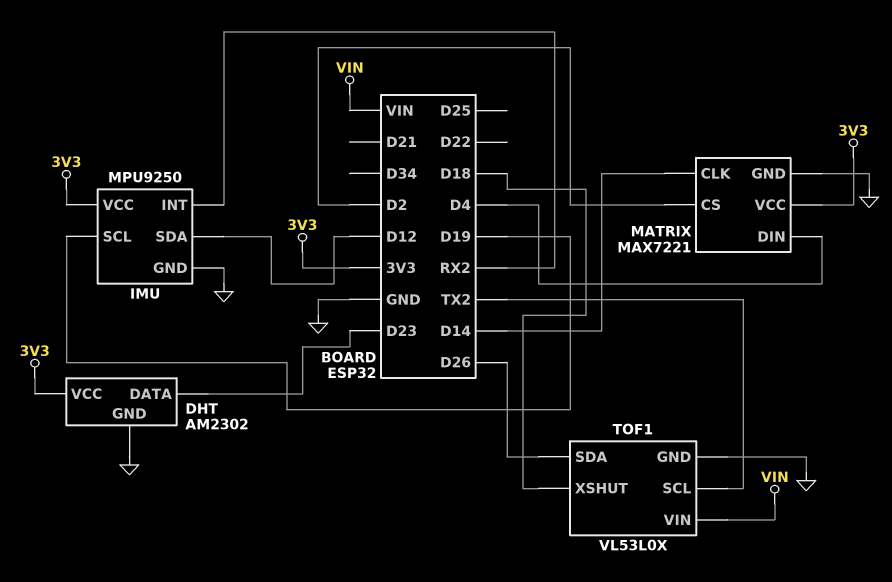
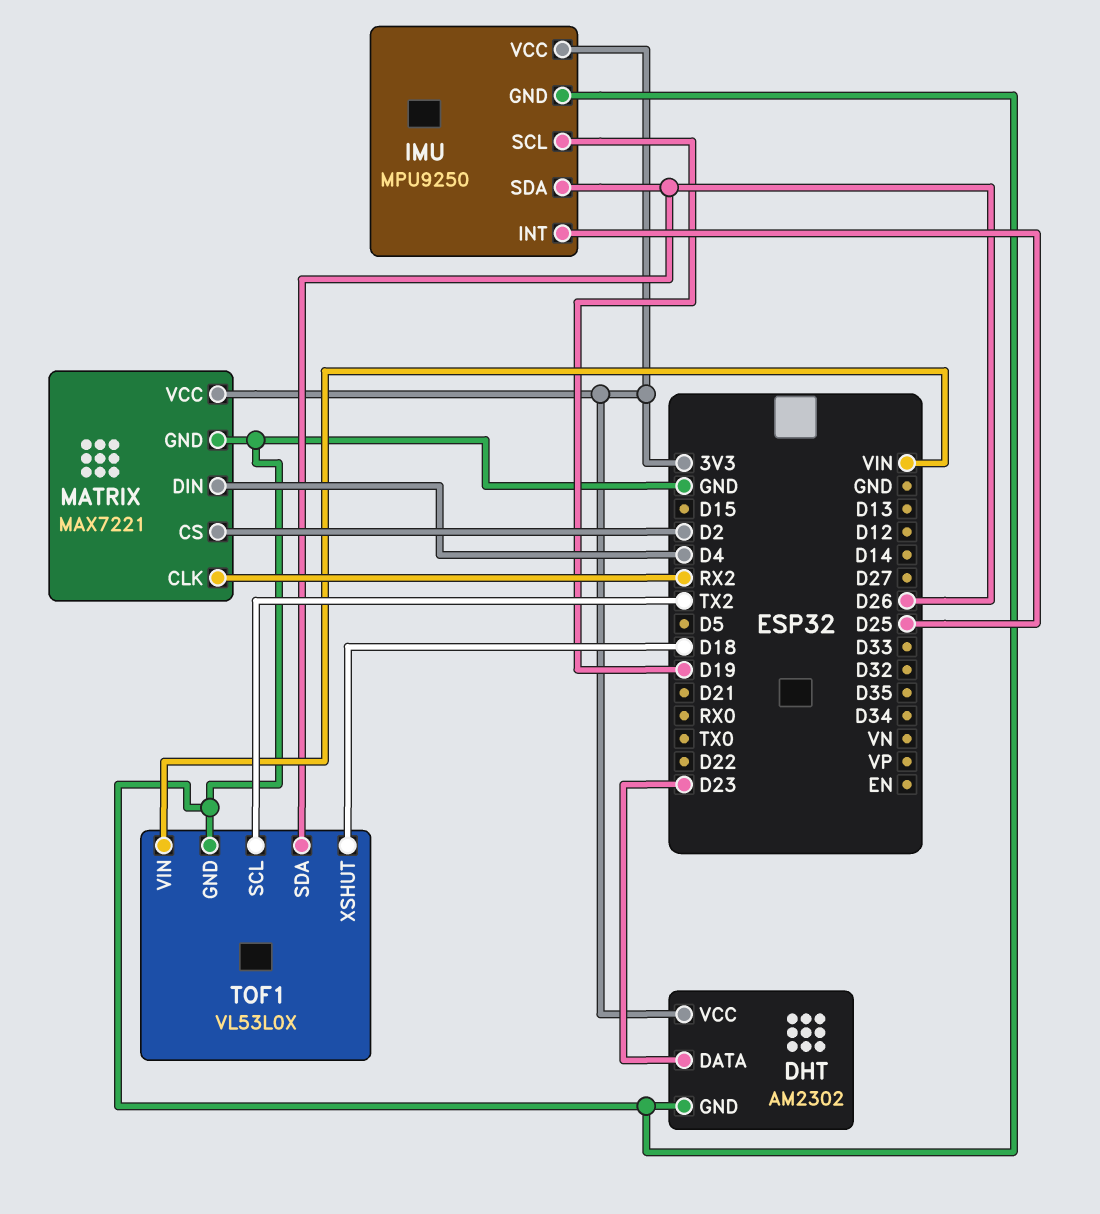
IMU pin INT: RX2 -> D25
IMU pin SDA: D12 -> D26
MATRIX pin CLK: D14 -> RX2

